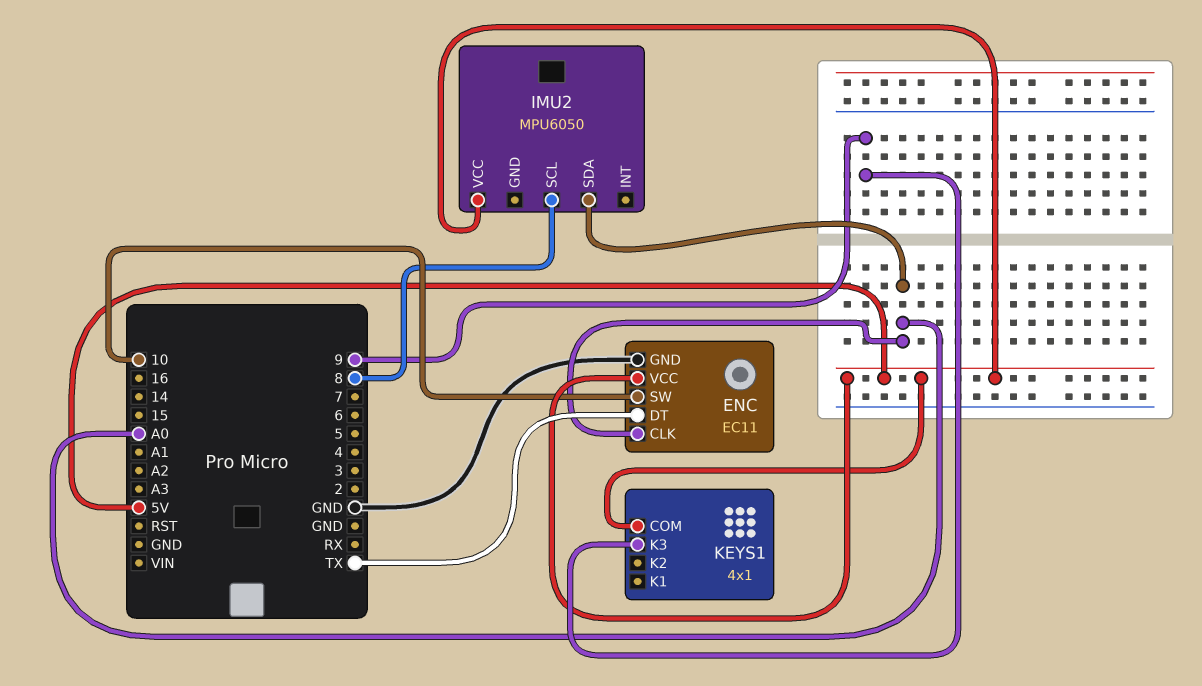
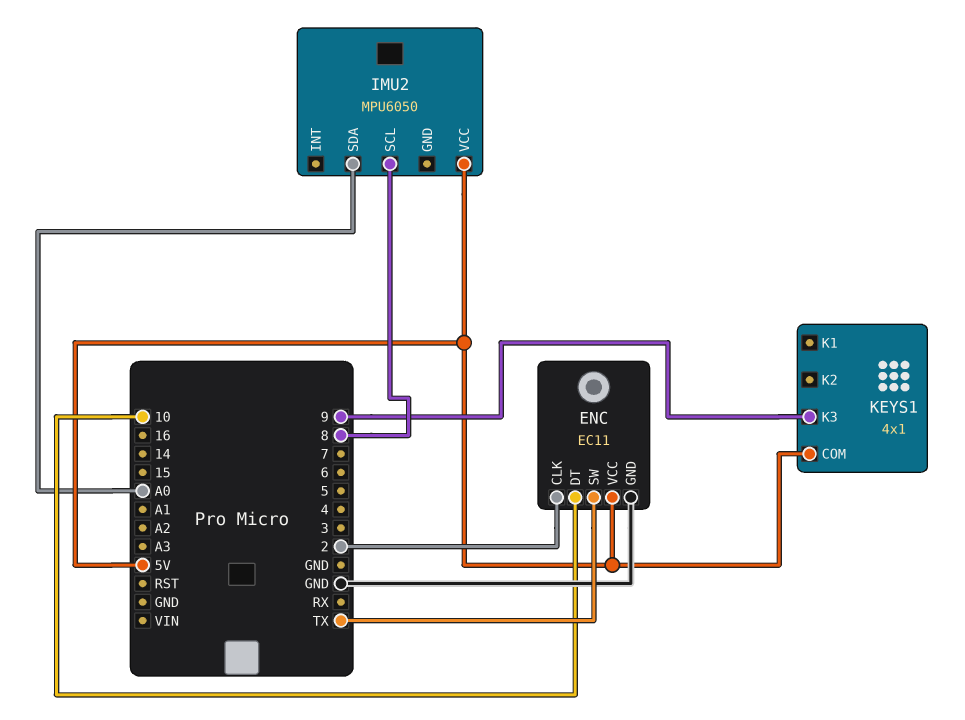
ENC pin CLK: A0 -> 2
ENC pin DT: TX -> 10
ENC pin SW: 10 -> TX

